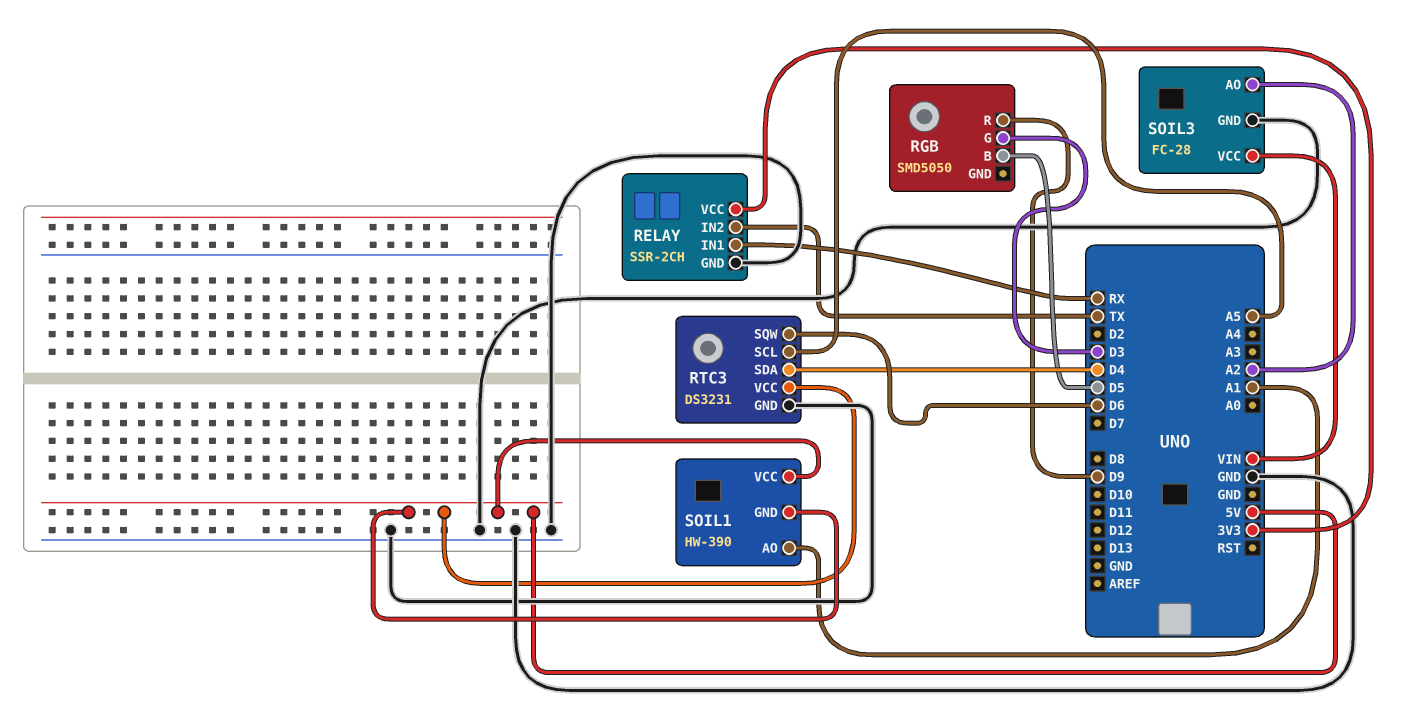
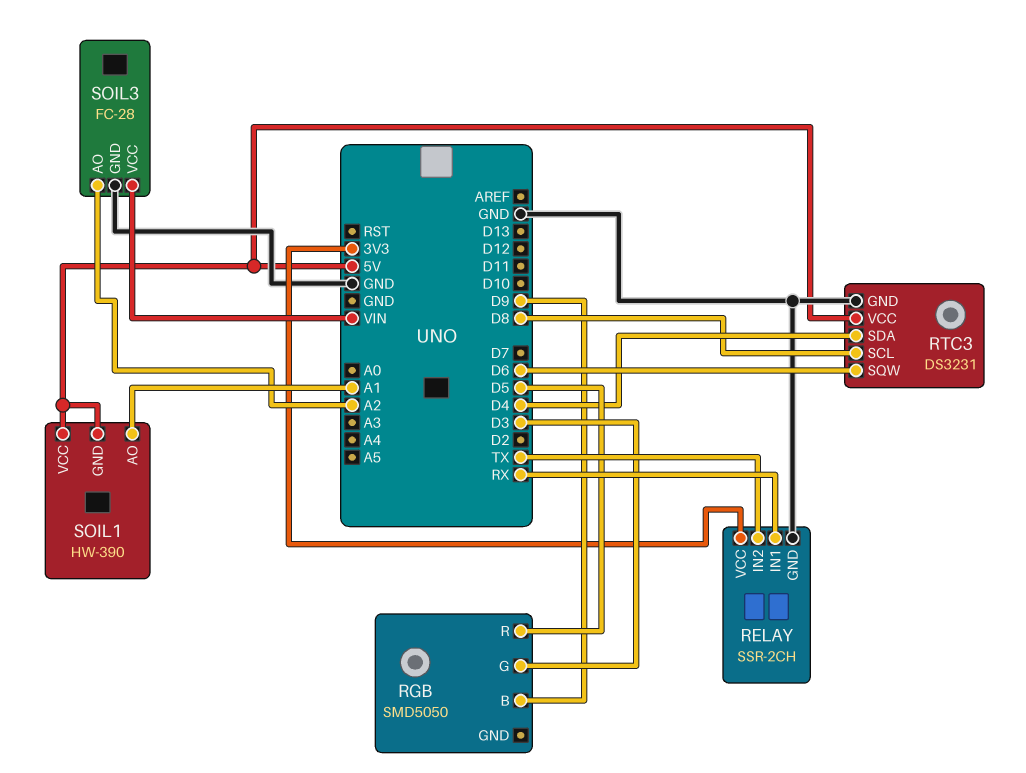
RGB pin B: D5 -> D9
RGB pin R: D9 -> D5
RTC3 pin SCL: A5 -> D8

